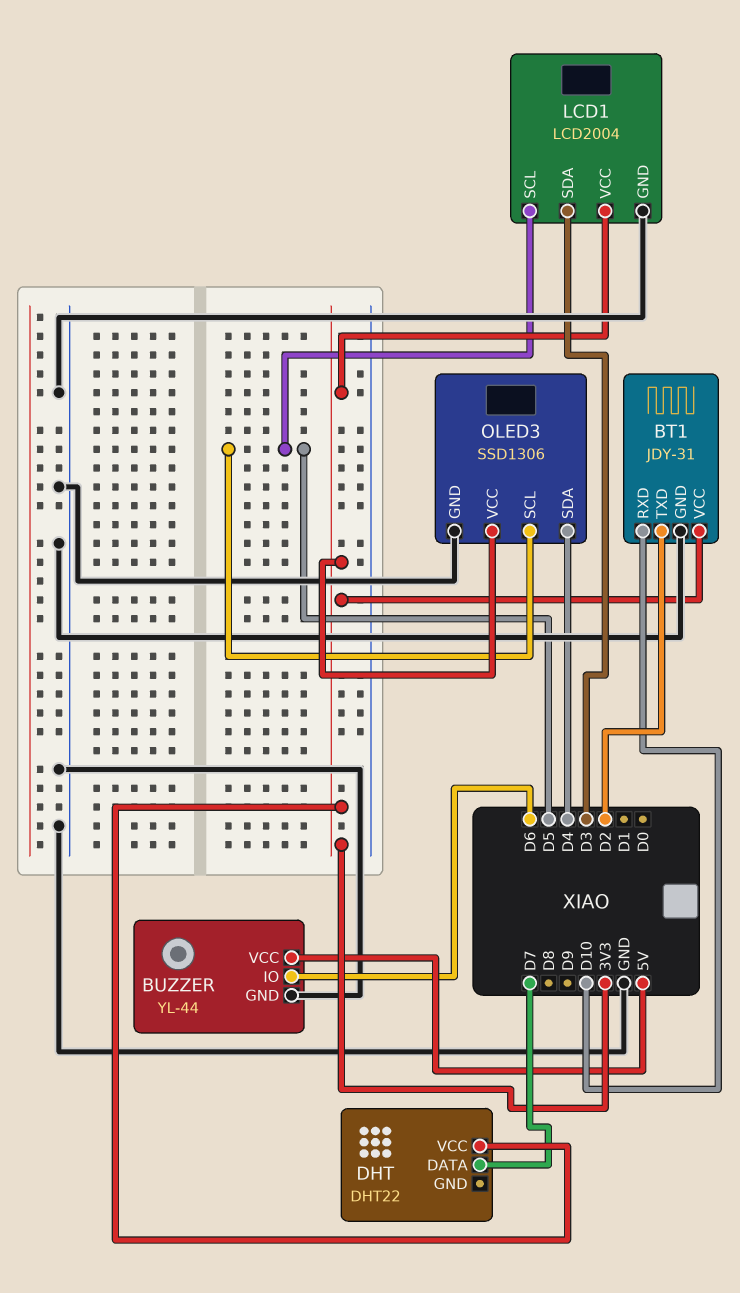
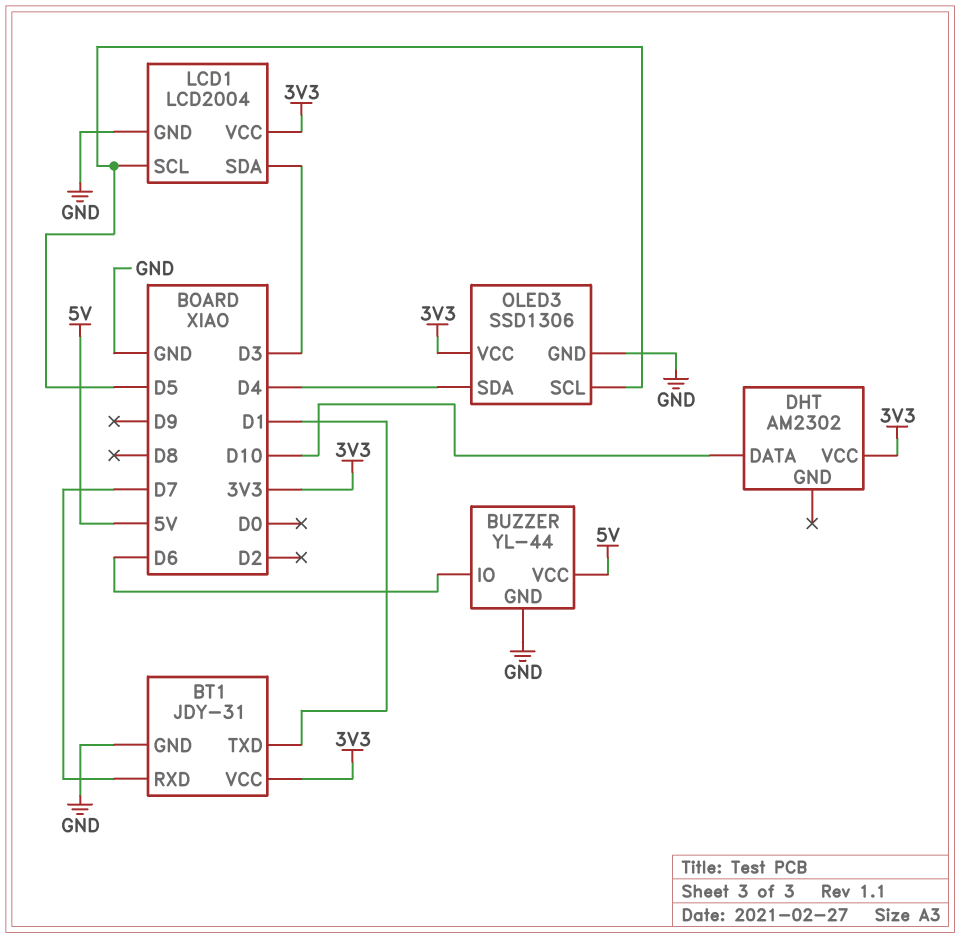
BT1 pin RXD: D10 -> D7
BT1 pin TXD: D2 -> D1
DHT: DHT22 -> AM2302
DHT pin DATA: D7 -> D10

